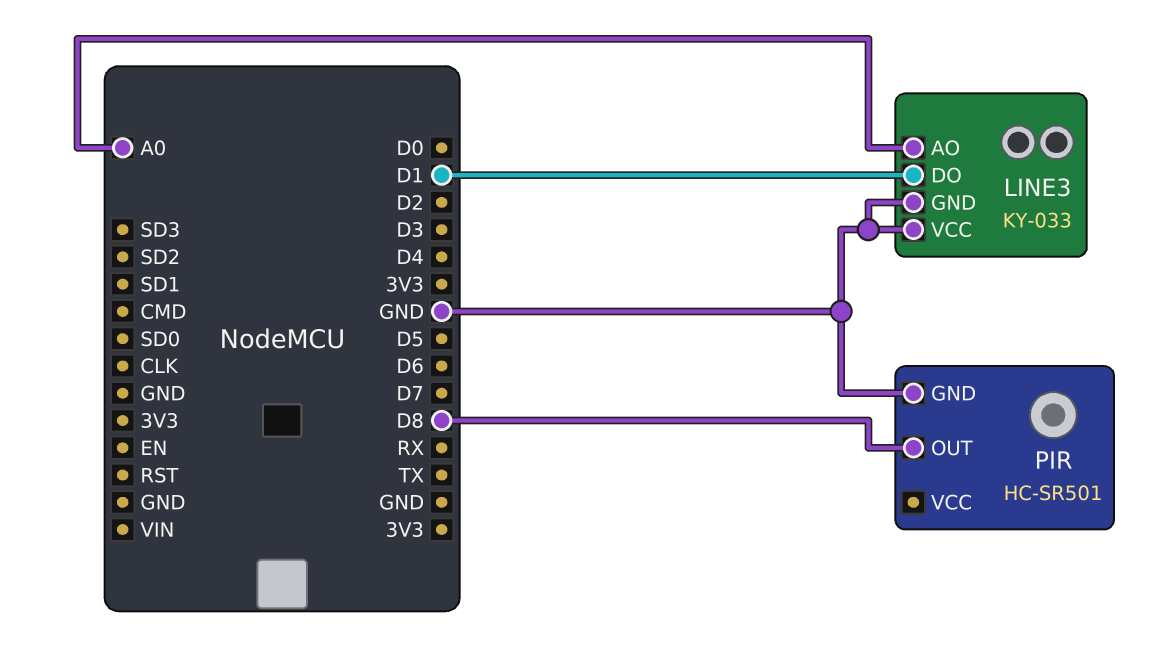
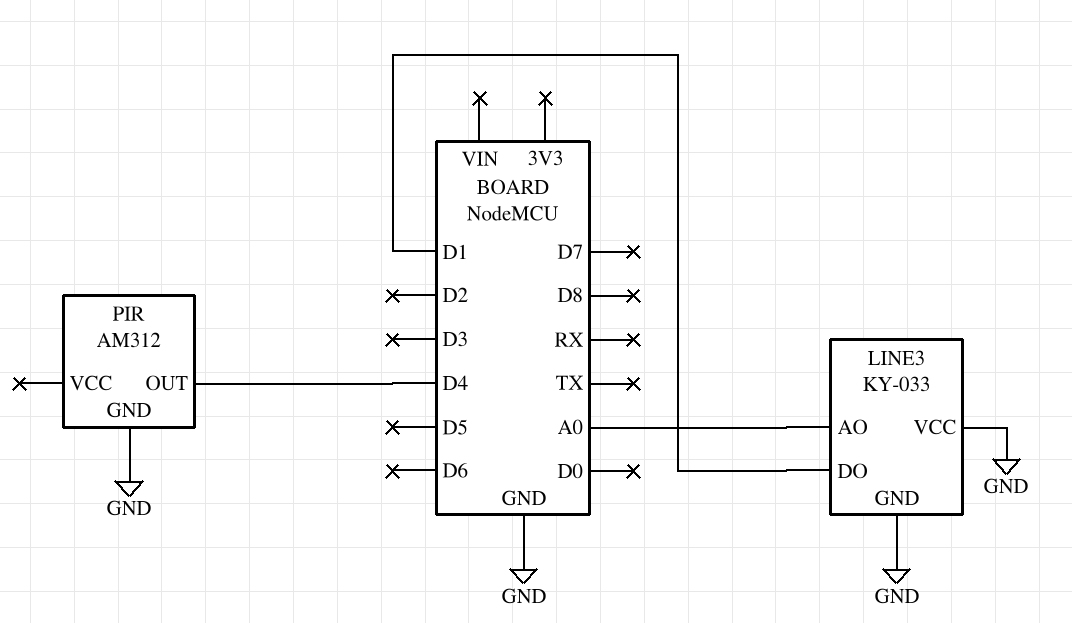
PIR: HC-SR501 -> AM312
PIR pin OUT: D8 -> D4

